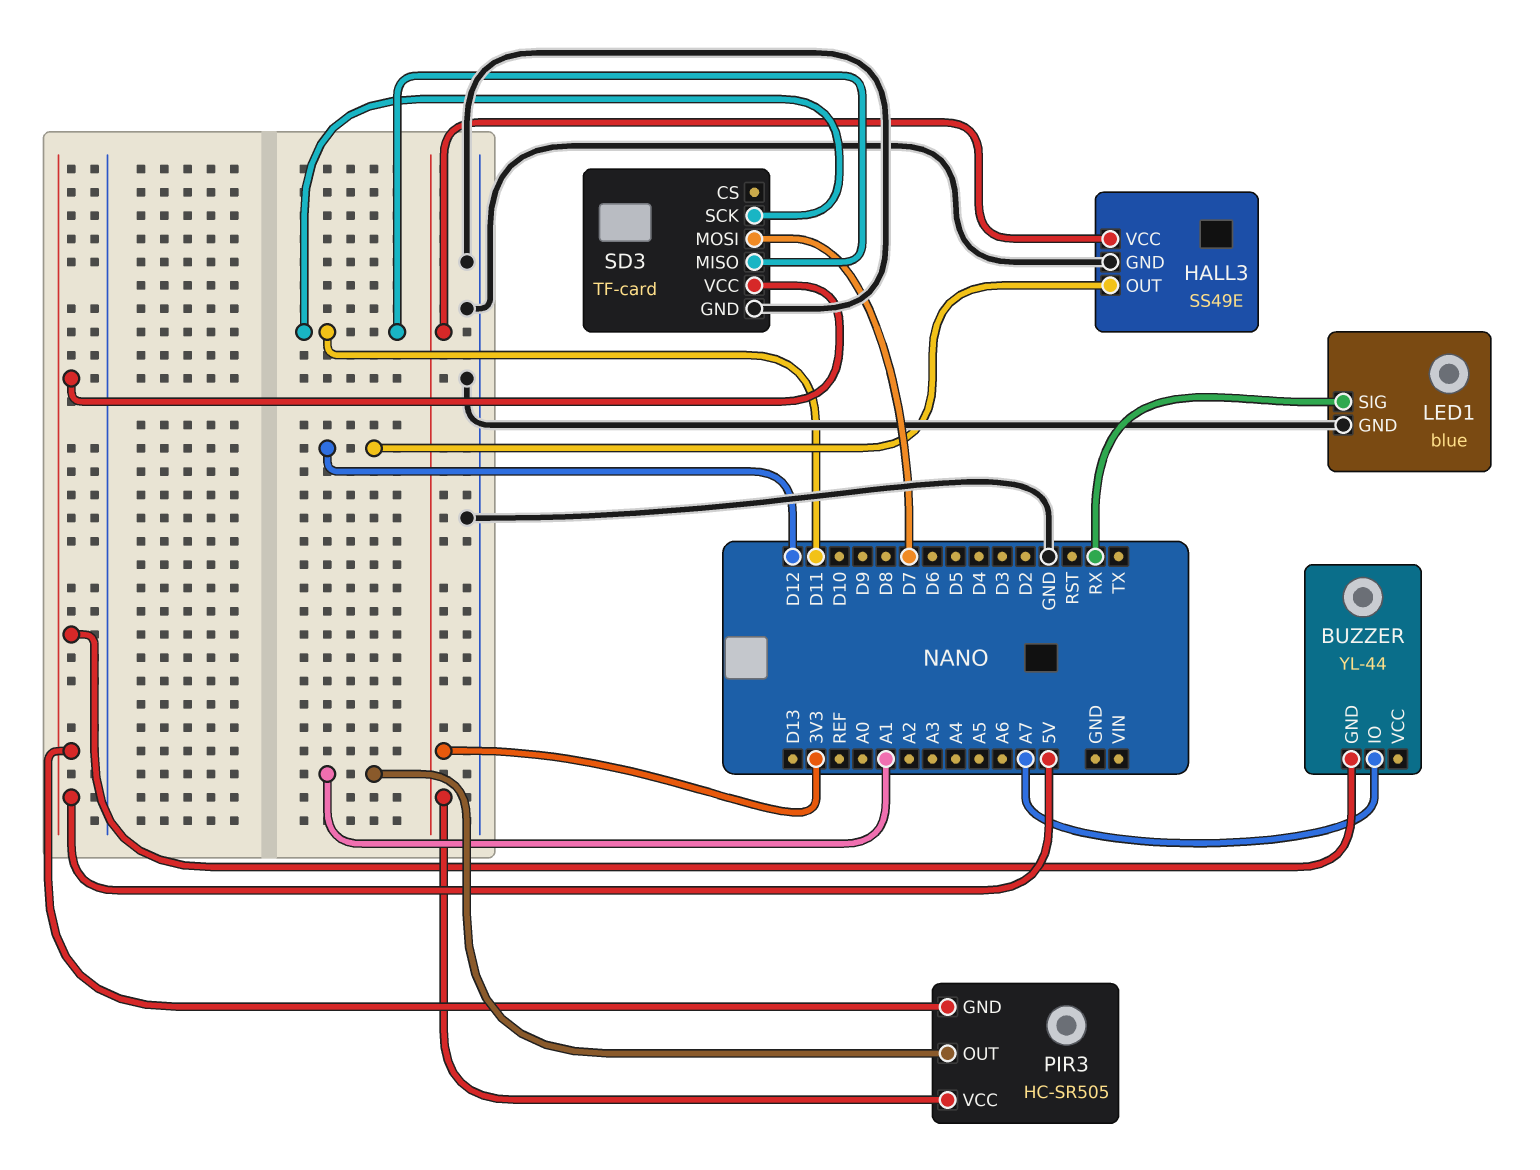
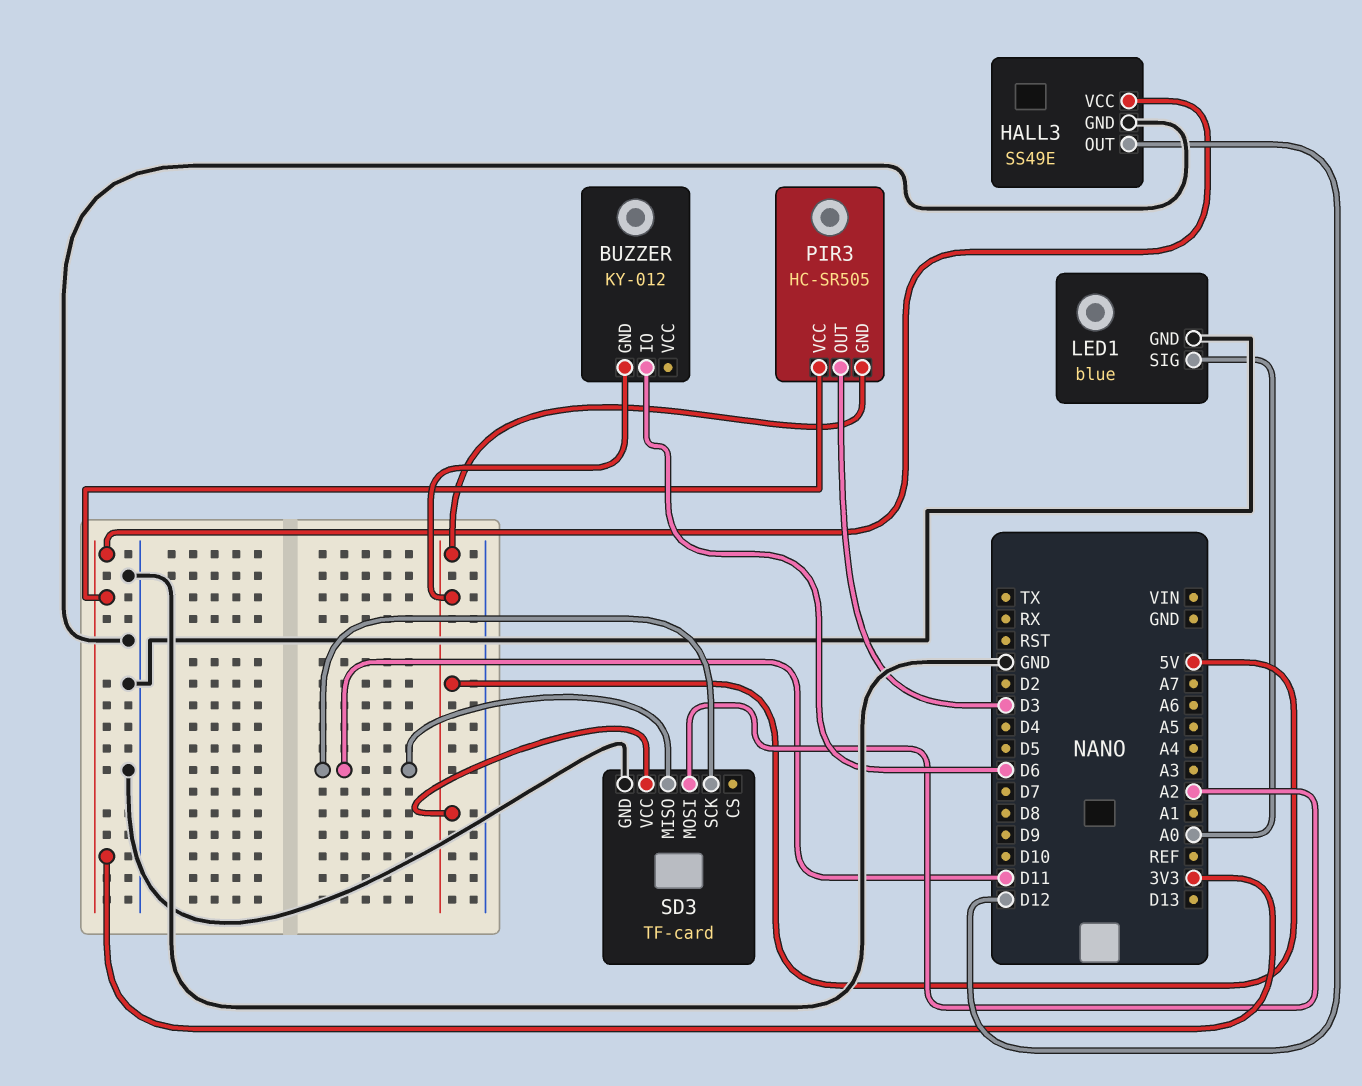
BUZZER: YL-44 -> KY-012
BUZZER pin IO: A7 -> D6
LED1 pin SIG: RX -> A0
PIR3 pin OUT: A1 -> D3
SD3 pin MOSI: D7 -> A2

